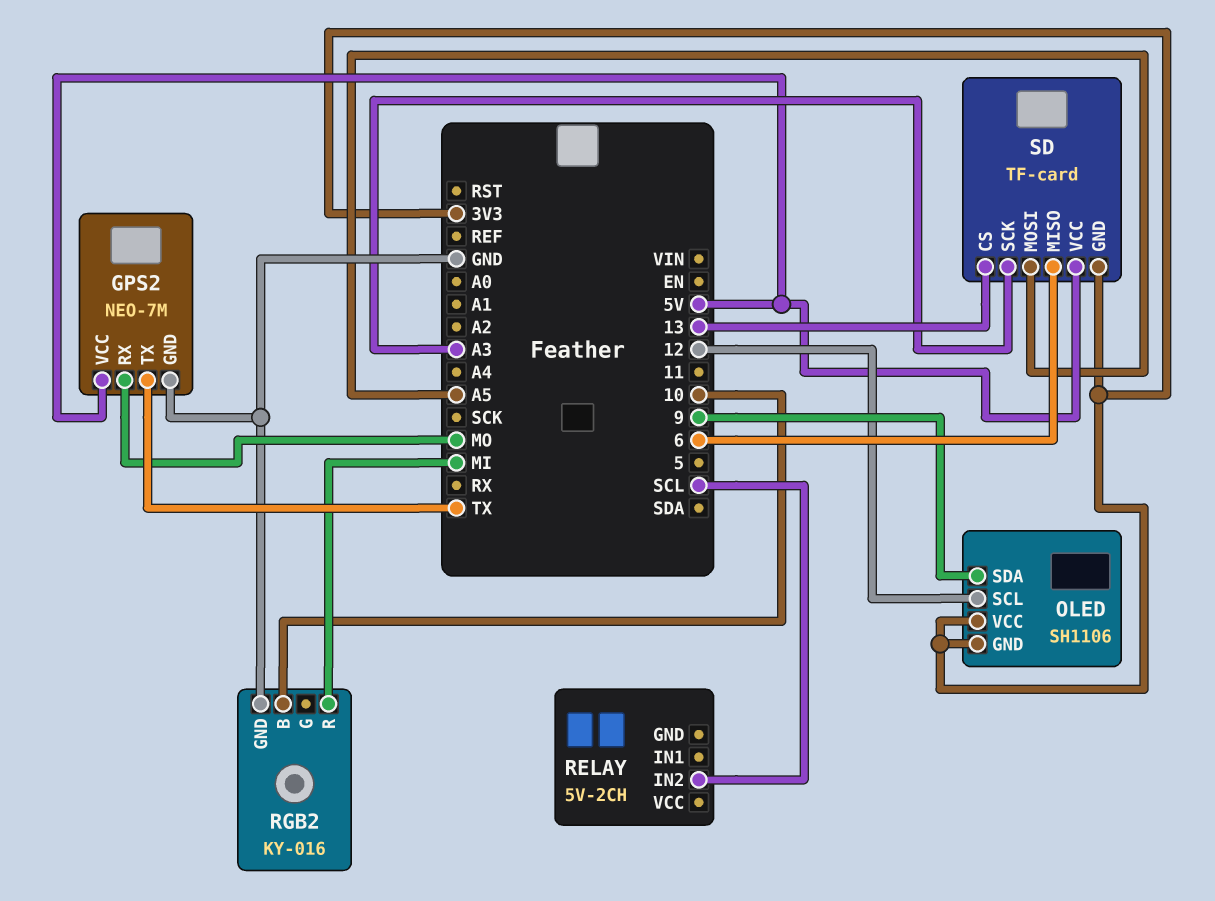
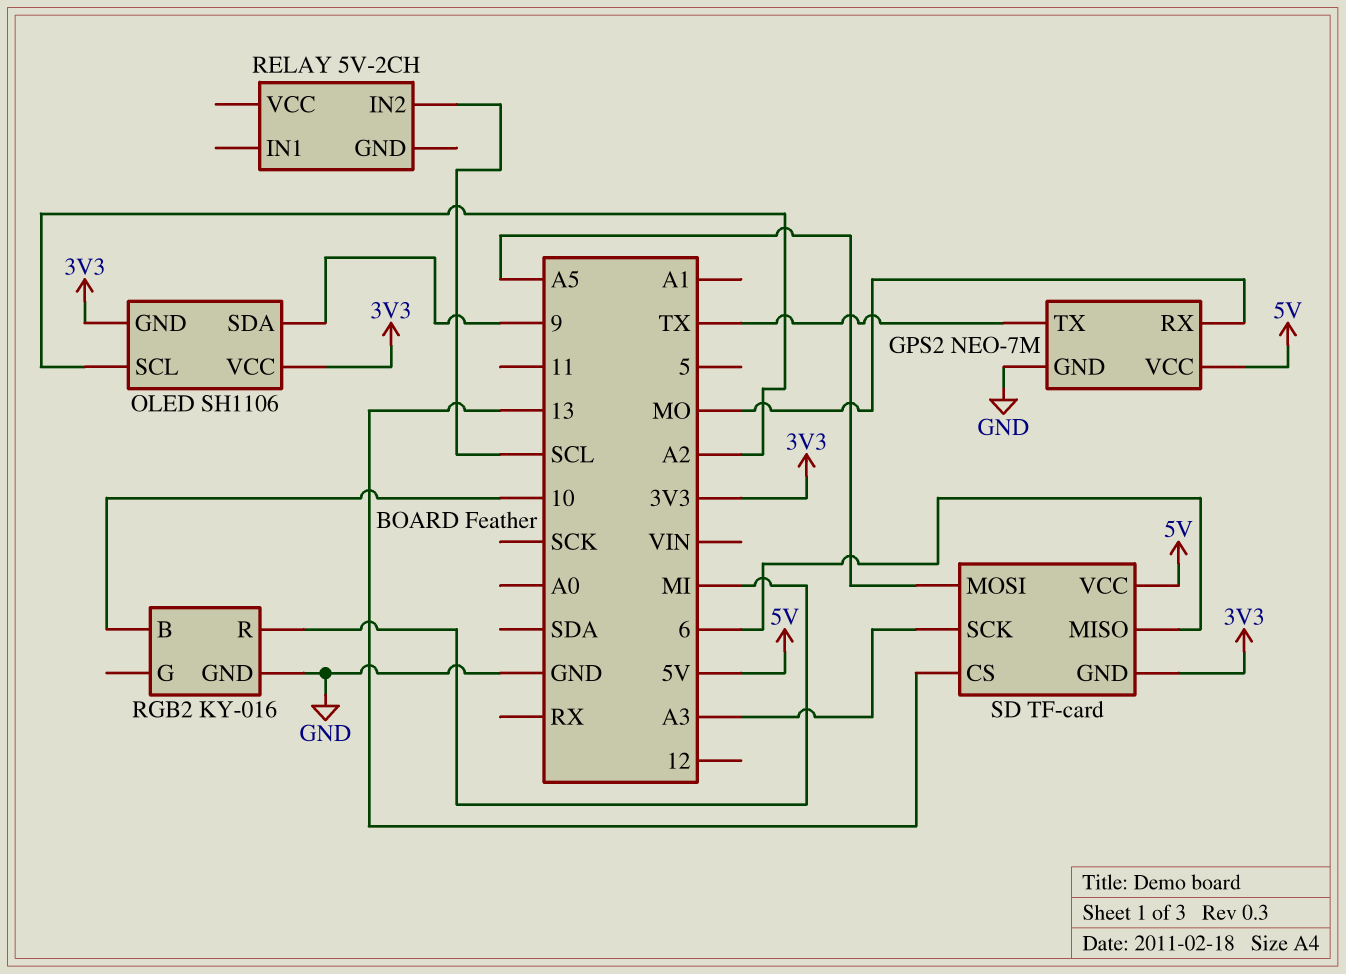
OLED pin SCL: 12 -> A2

